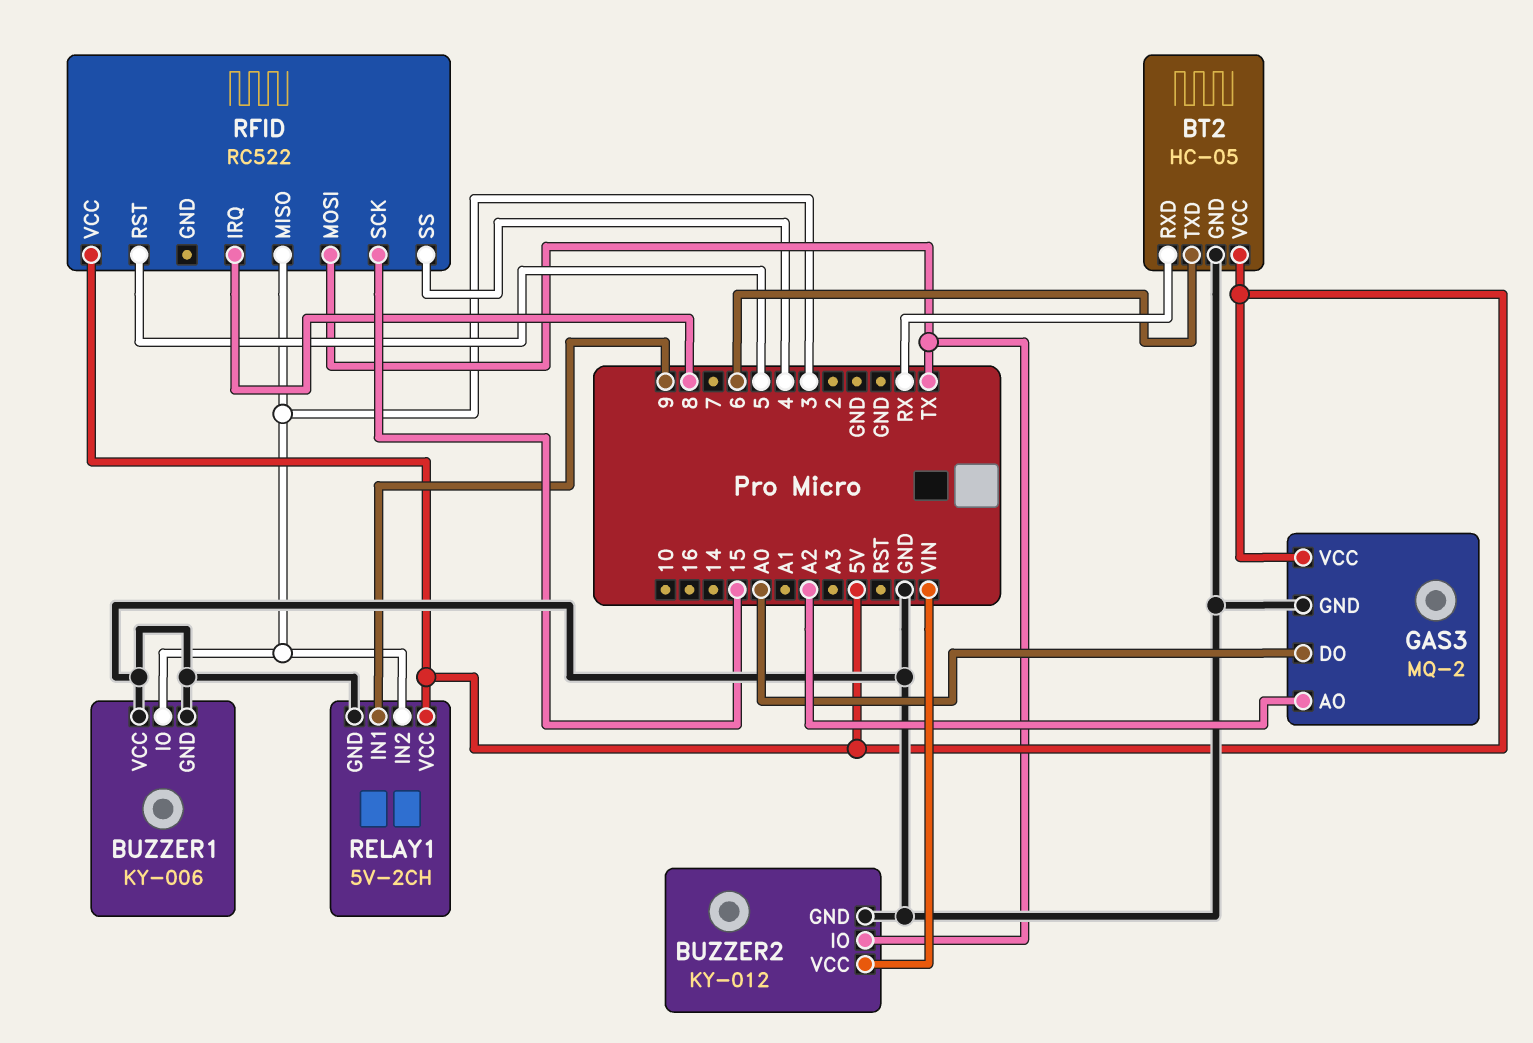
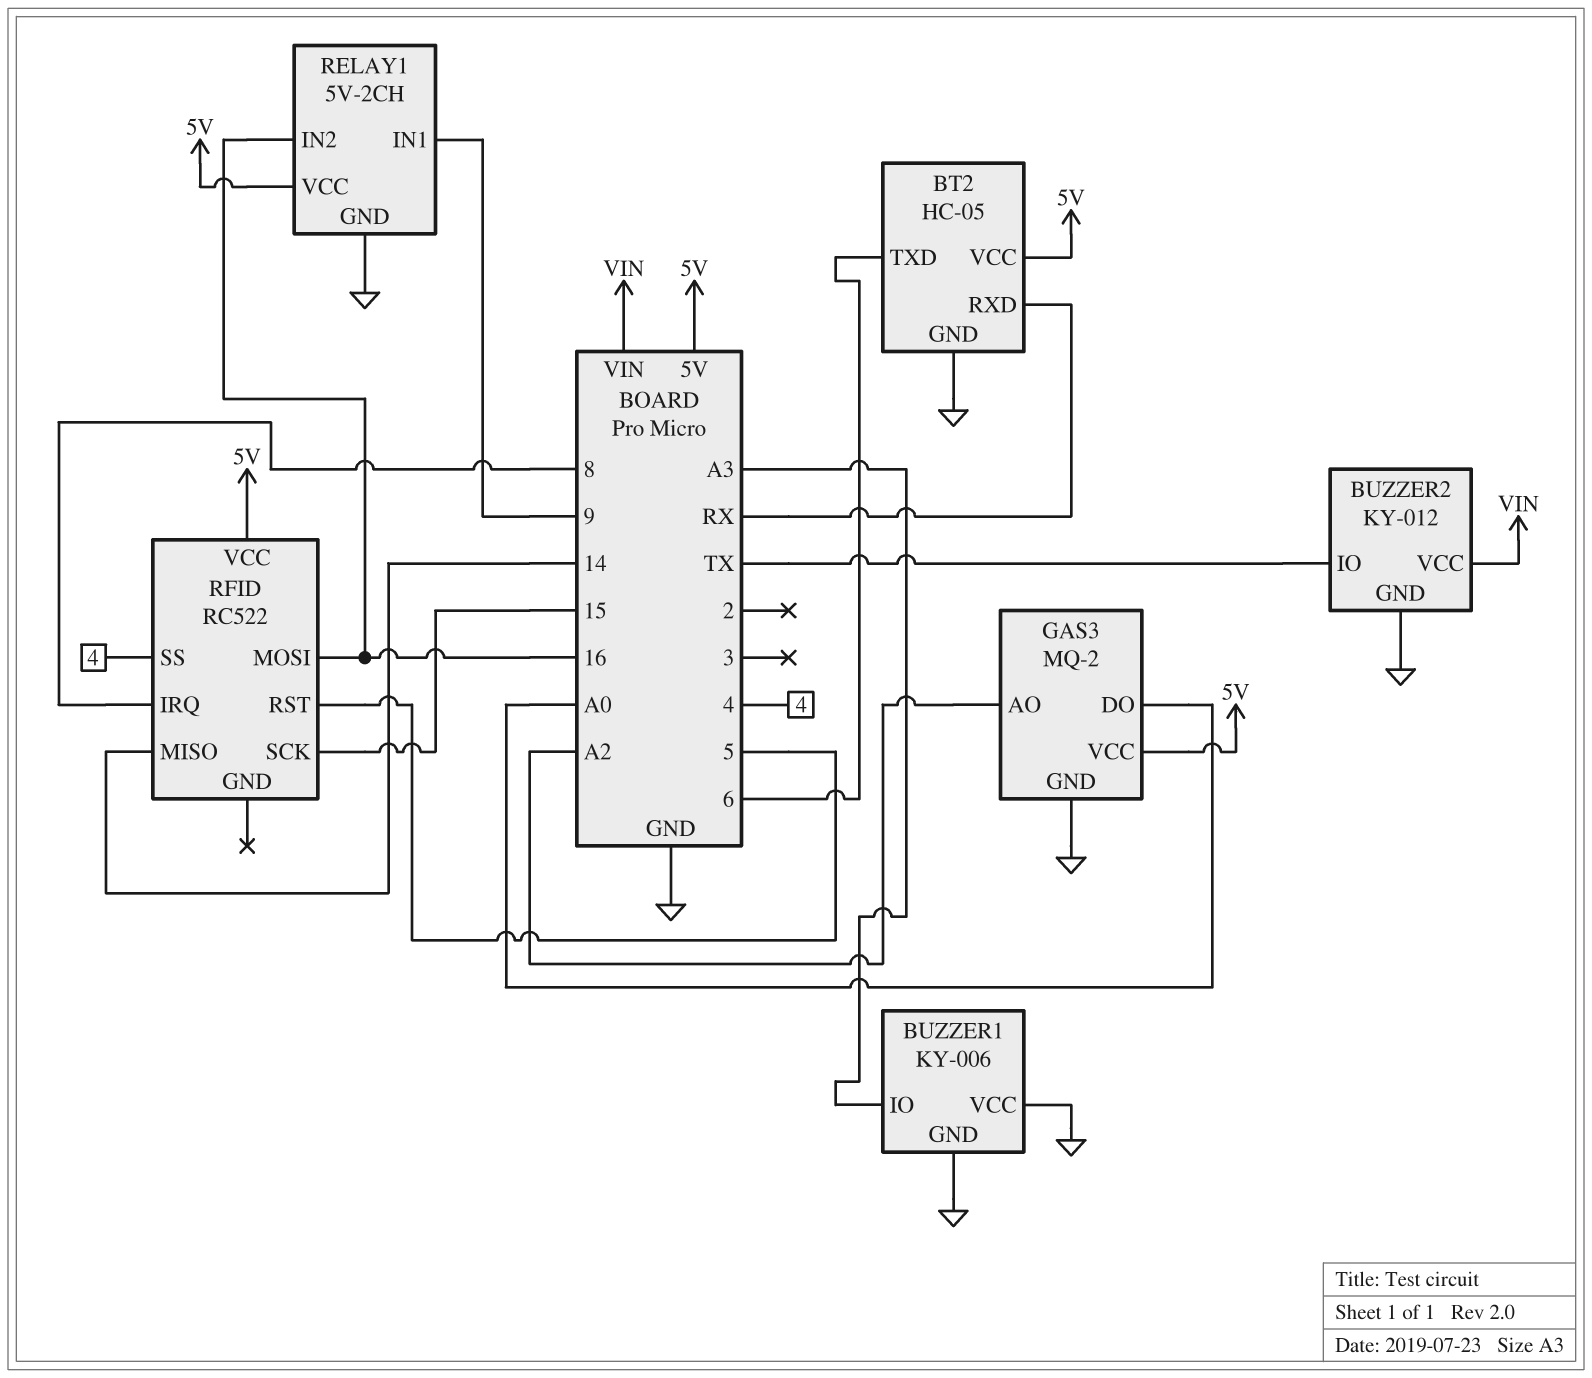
BUZZER1 pin IO: 3 -> A3
RELAY1 pin IN2: 3 -> 16
RFID pin MISO: 3 -> 14
RFID pin MOSI: TX -> 16

